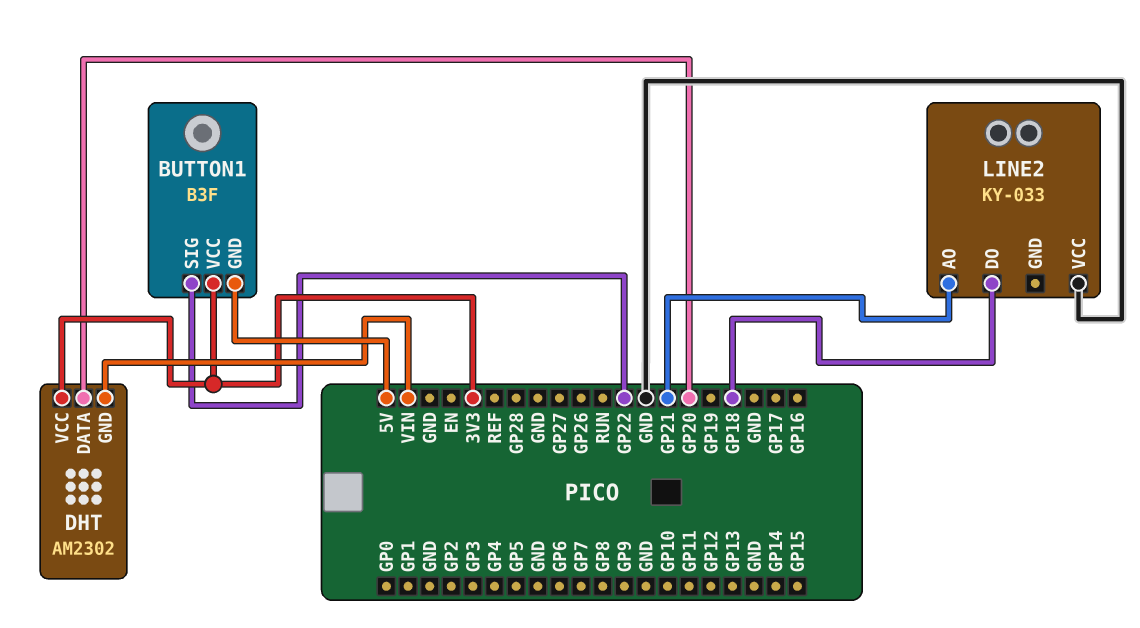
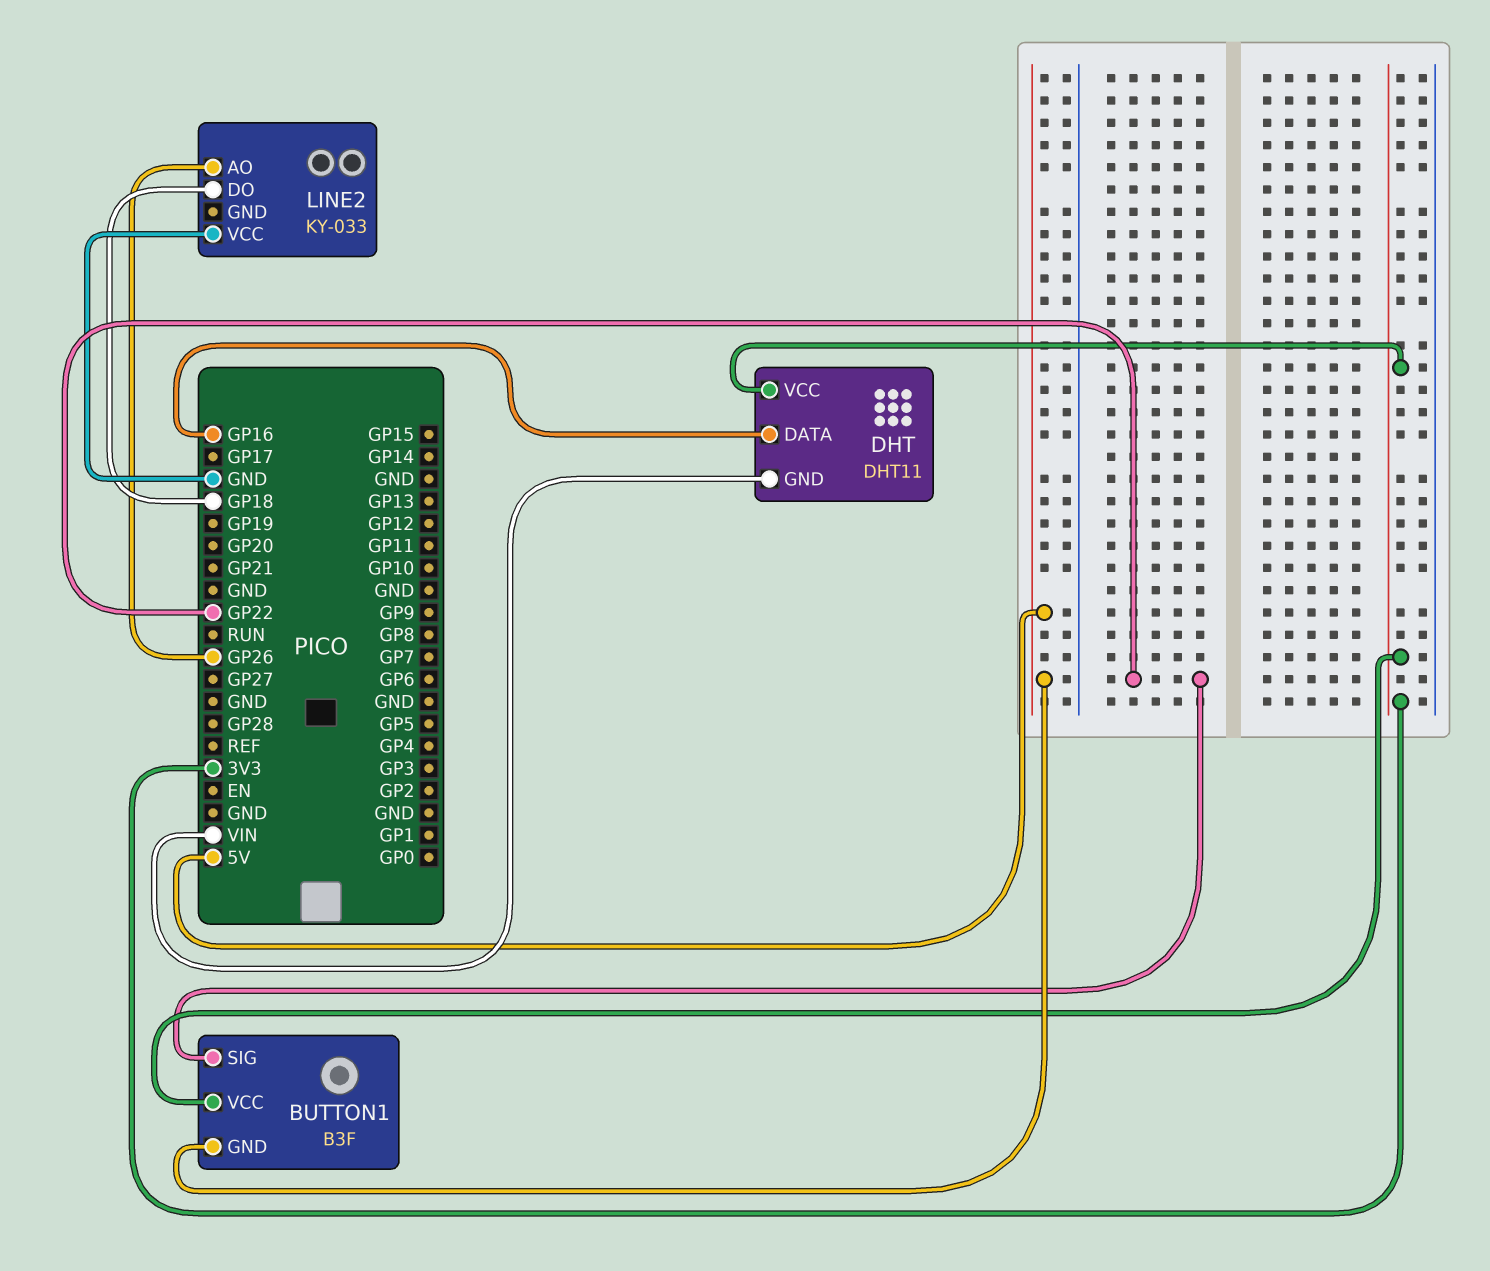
DHT: AM2302 -> DHT11
DHT pin DATA: GP20 -> GP16
LINE2 pin AO: GP21 -> GP26

